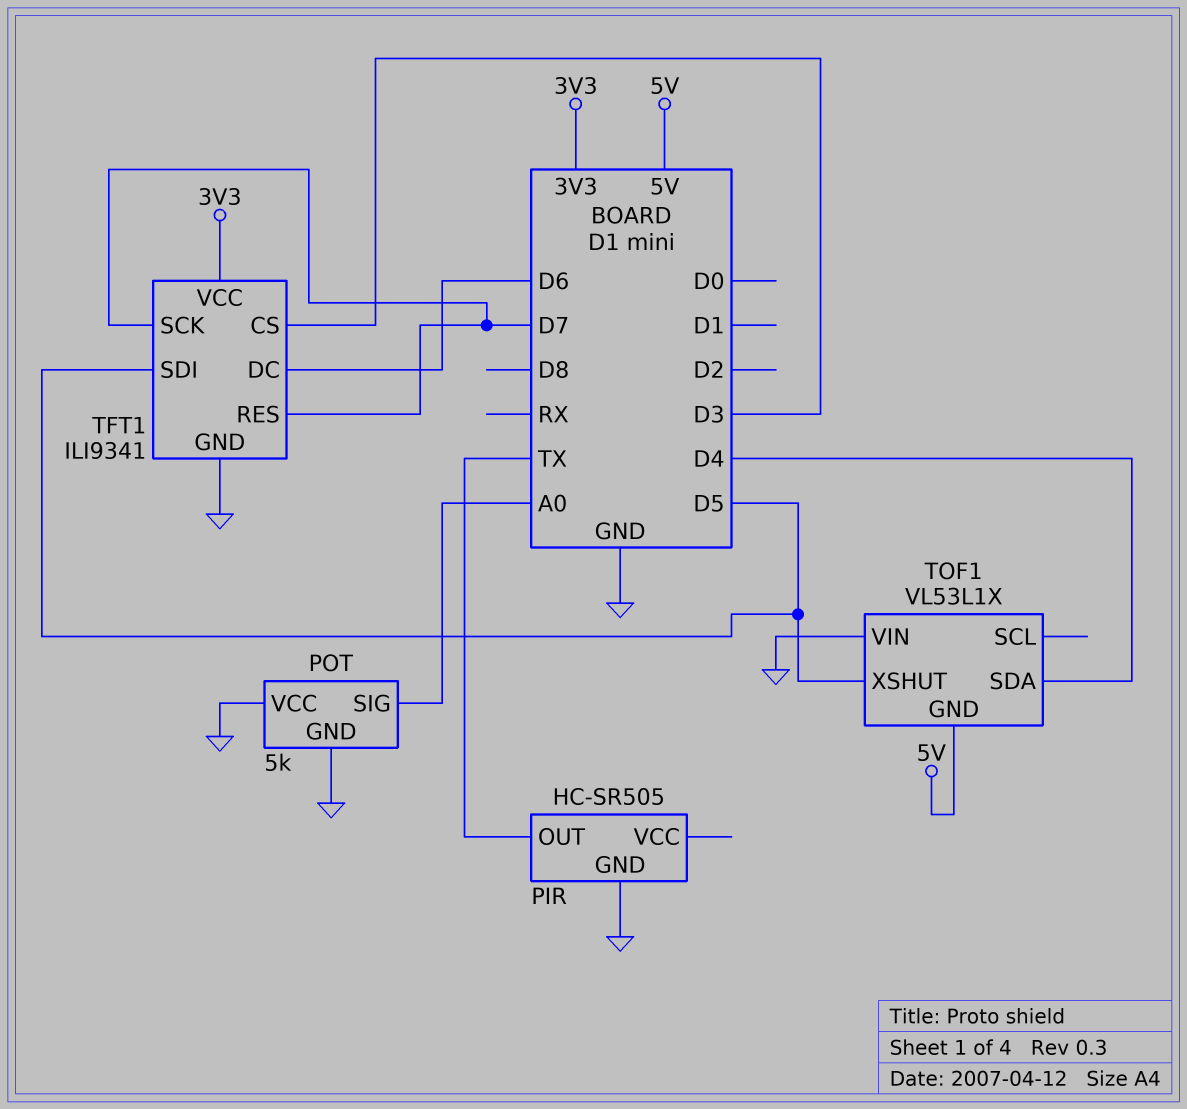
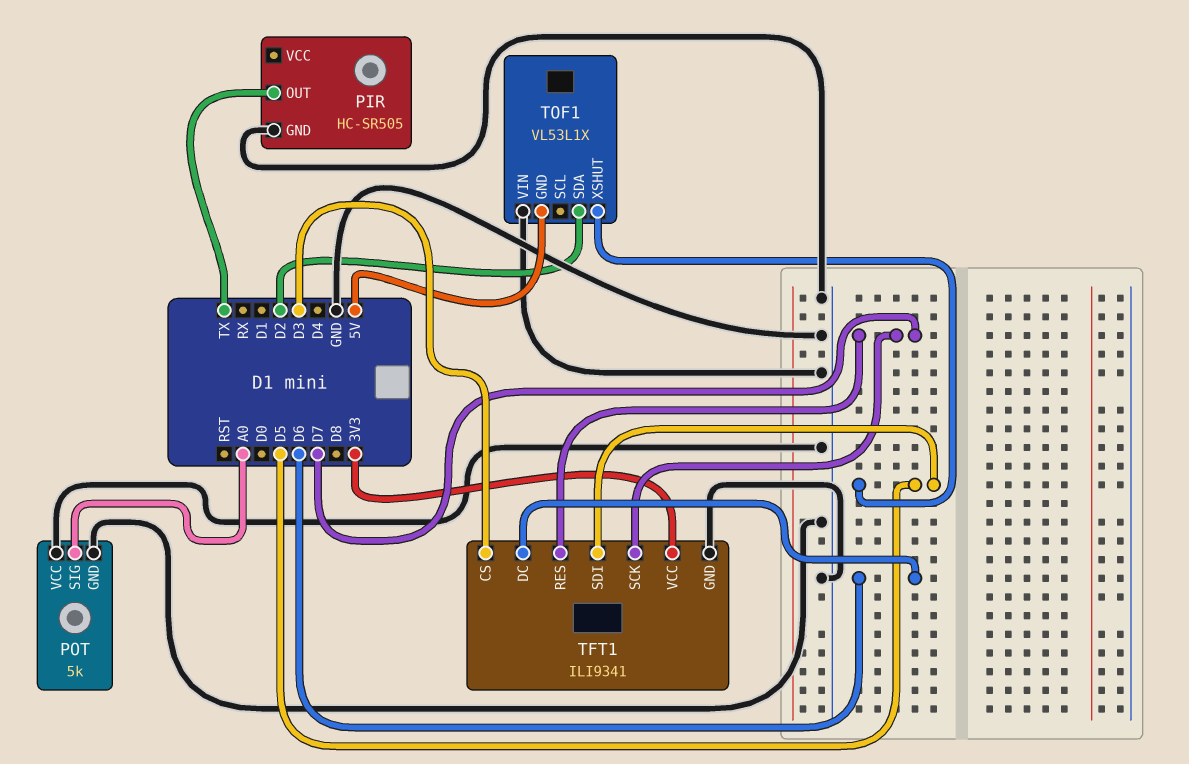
TOF1 pin SDA: D4 -> D2

